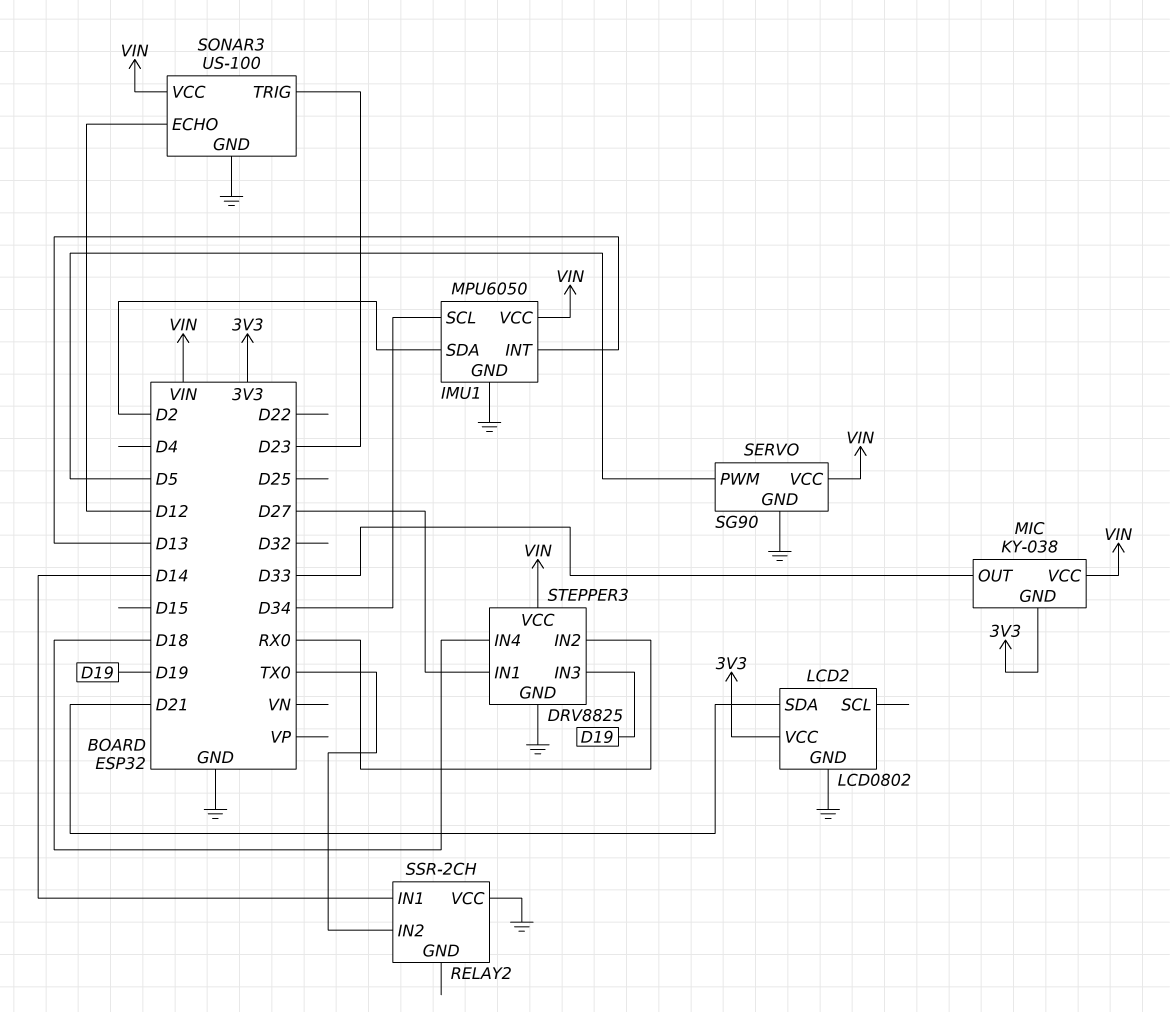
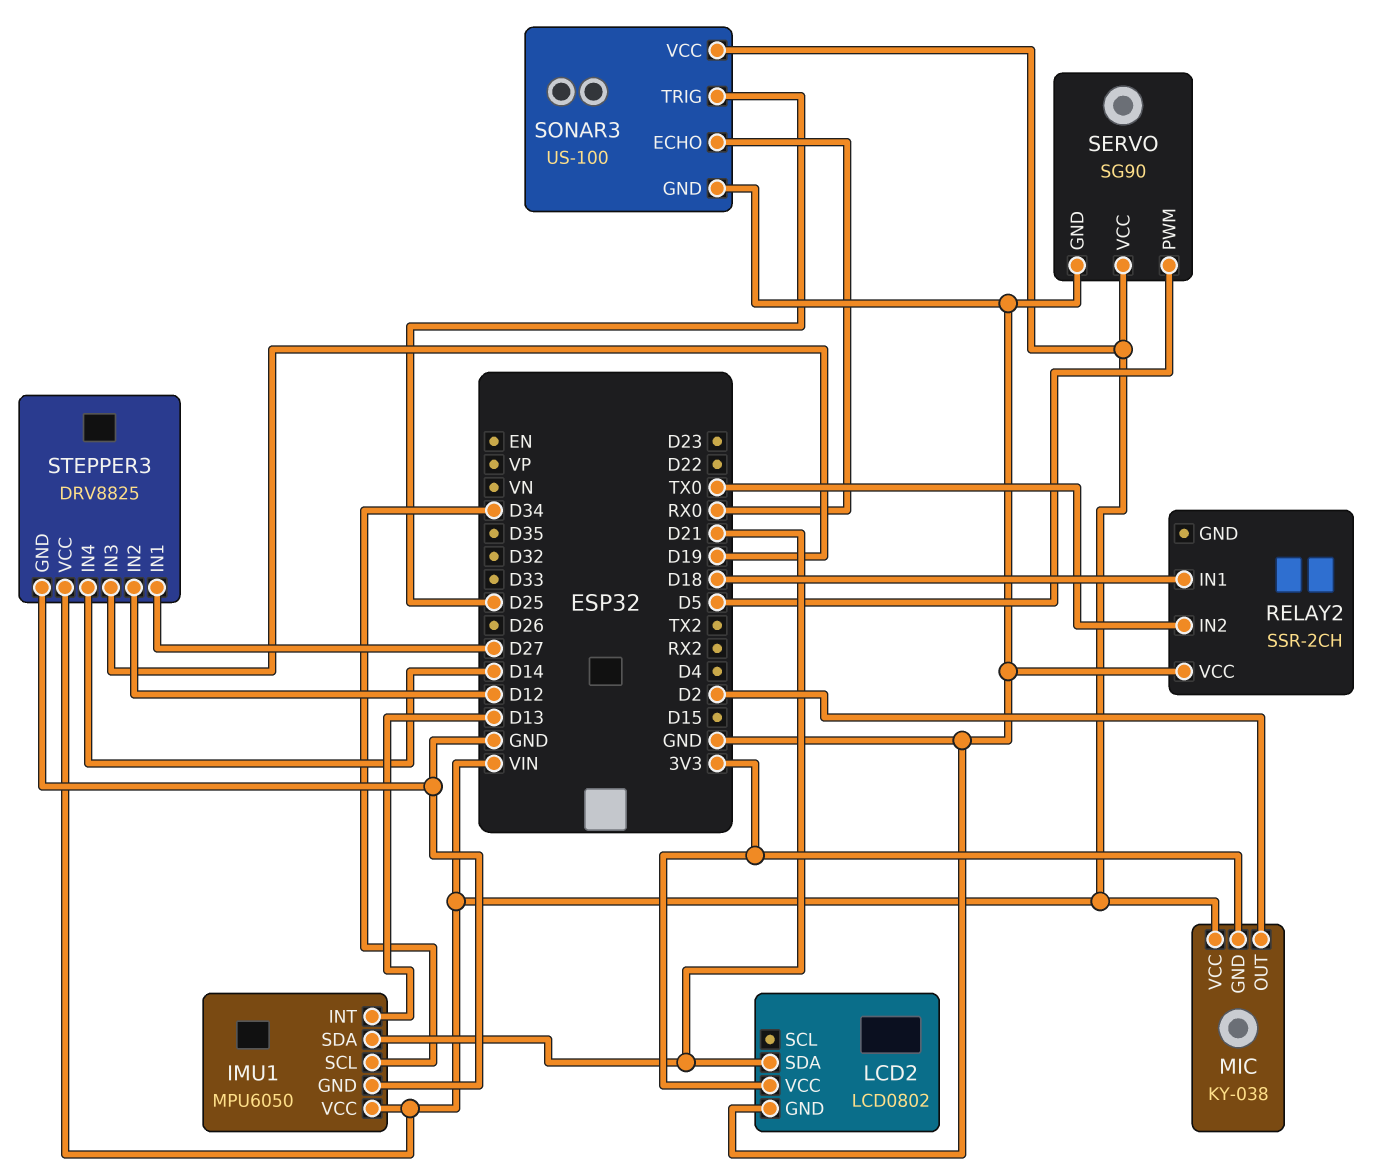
IMU1 pin SDA: D2 -> D21
MIC pin OUT: D33 -> D2
RELAY2 pin IN1: D14 -> D18
SONAR3 pin ECHO: D12 -> RX0
SONAR3 pin TRIG: D23 -> D25
STEPPER3 pin IN2: RX0 -> D12
STEPPER3 pin IN4: D18 -> D14

